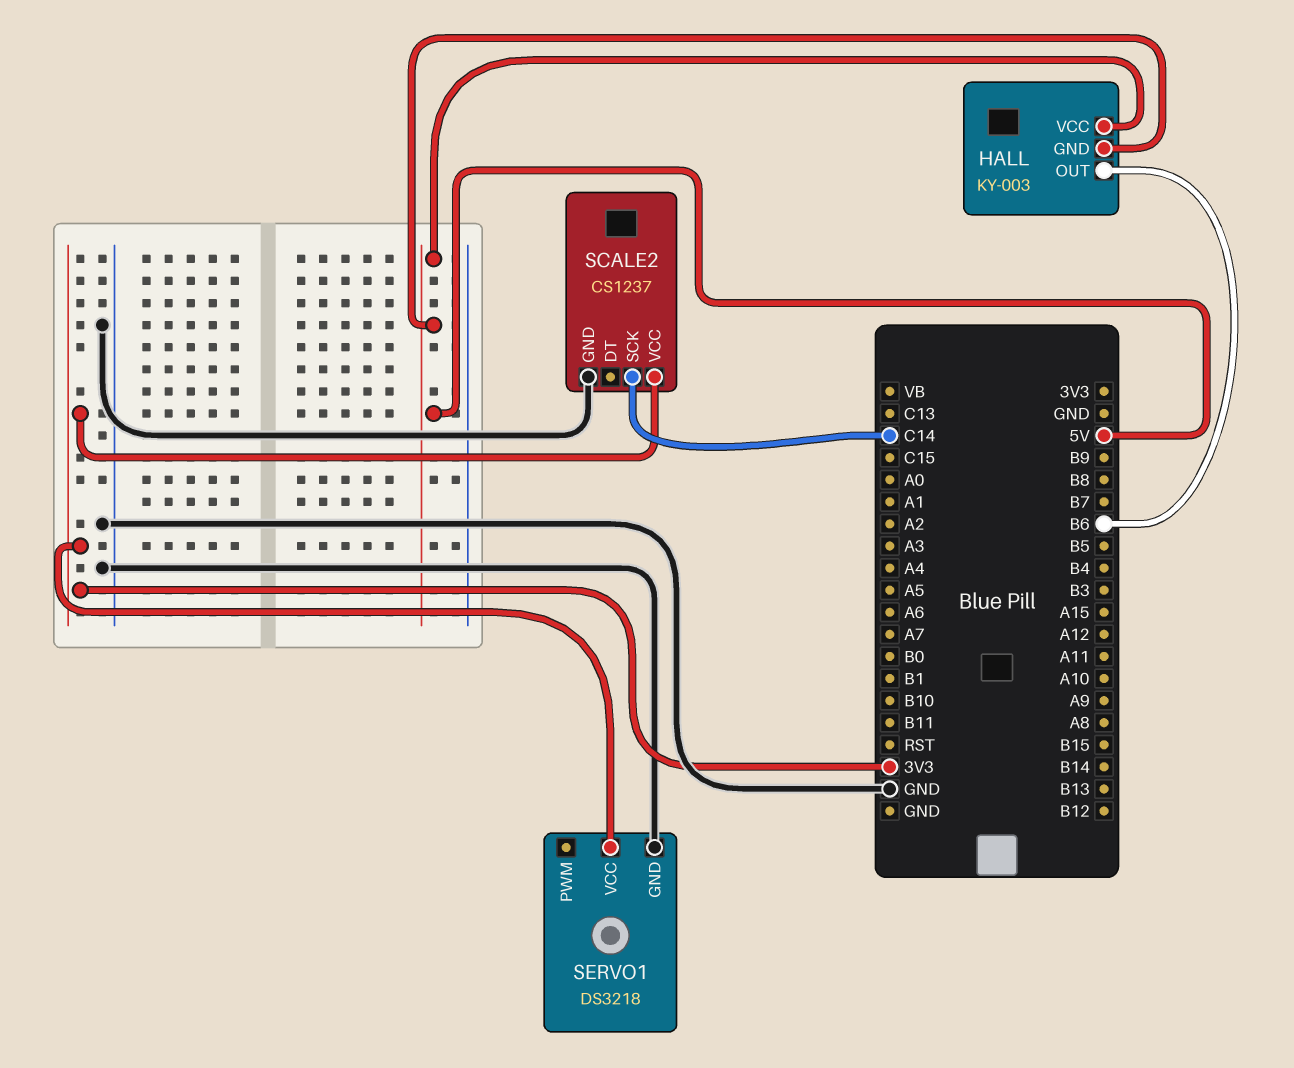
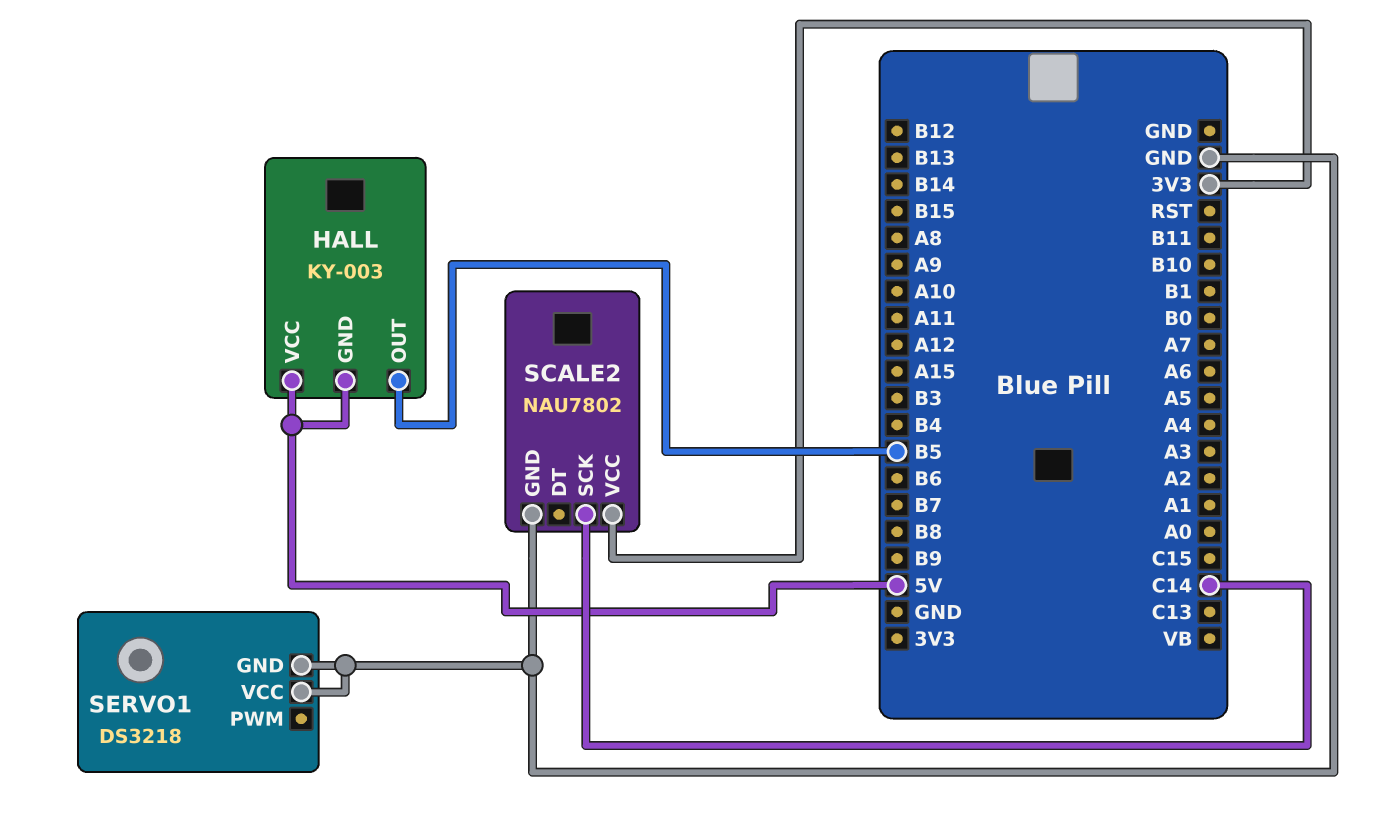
HALL pin OUT: B6 -> B5
SCALE2: CS1237 -> NAU7802
SERVO1 pin VCC: 3V3 -> GND

